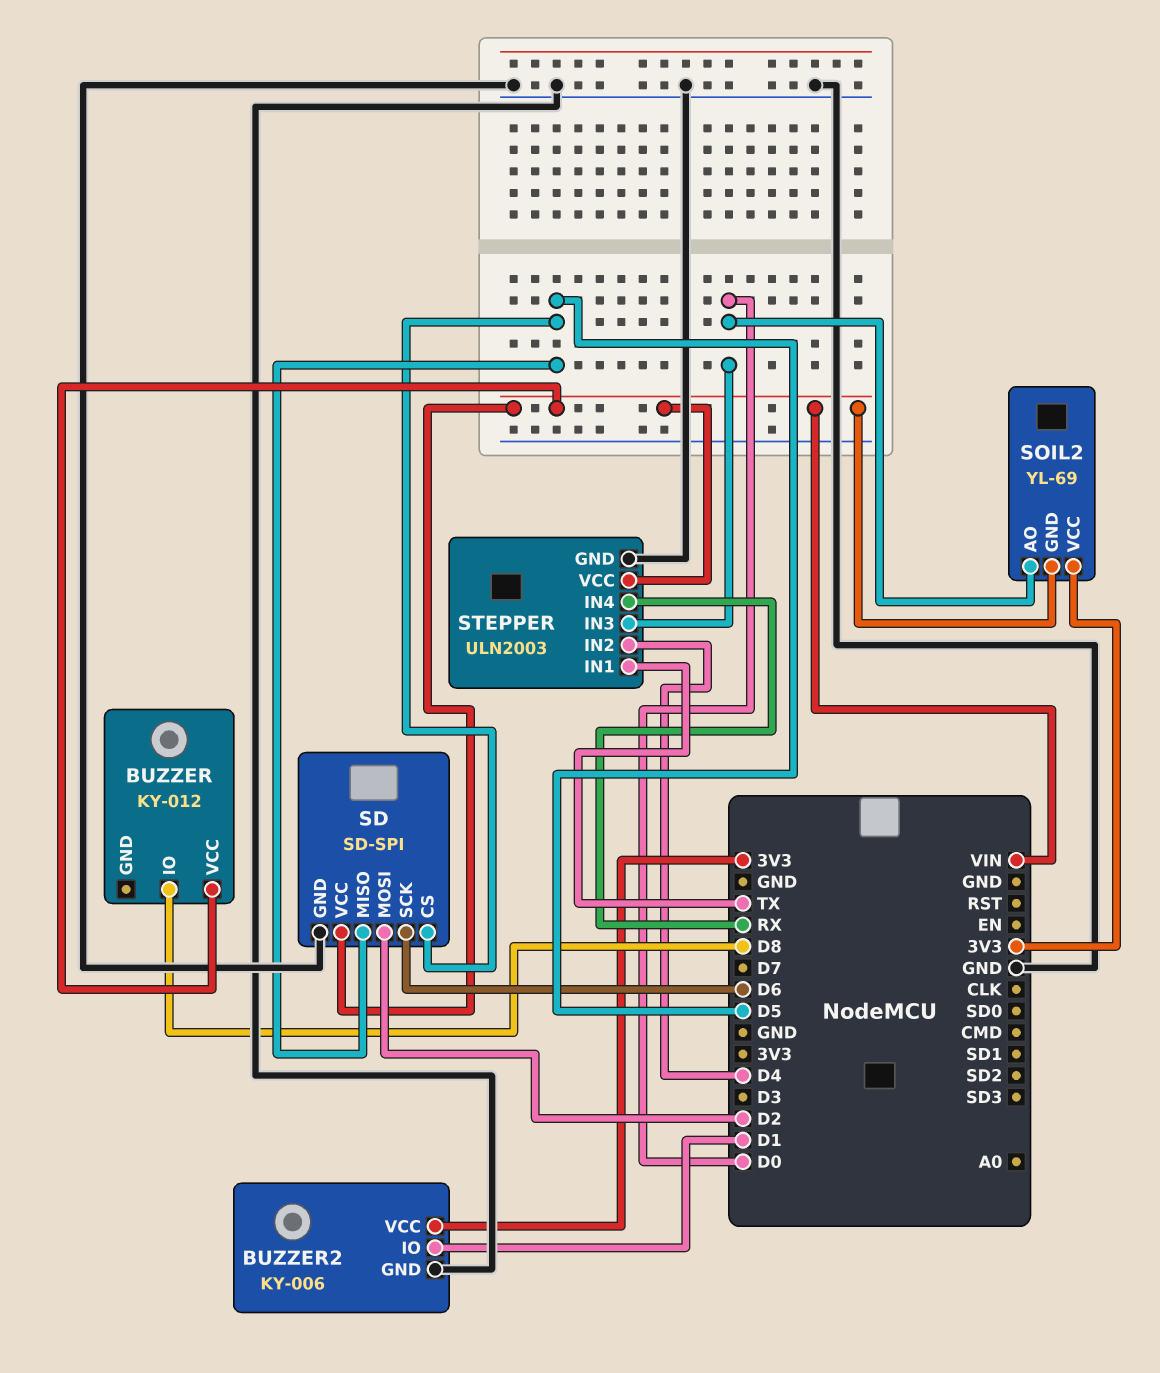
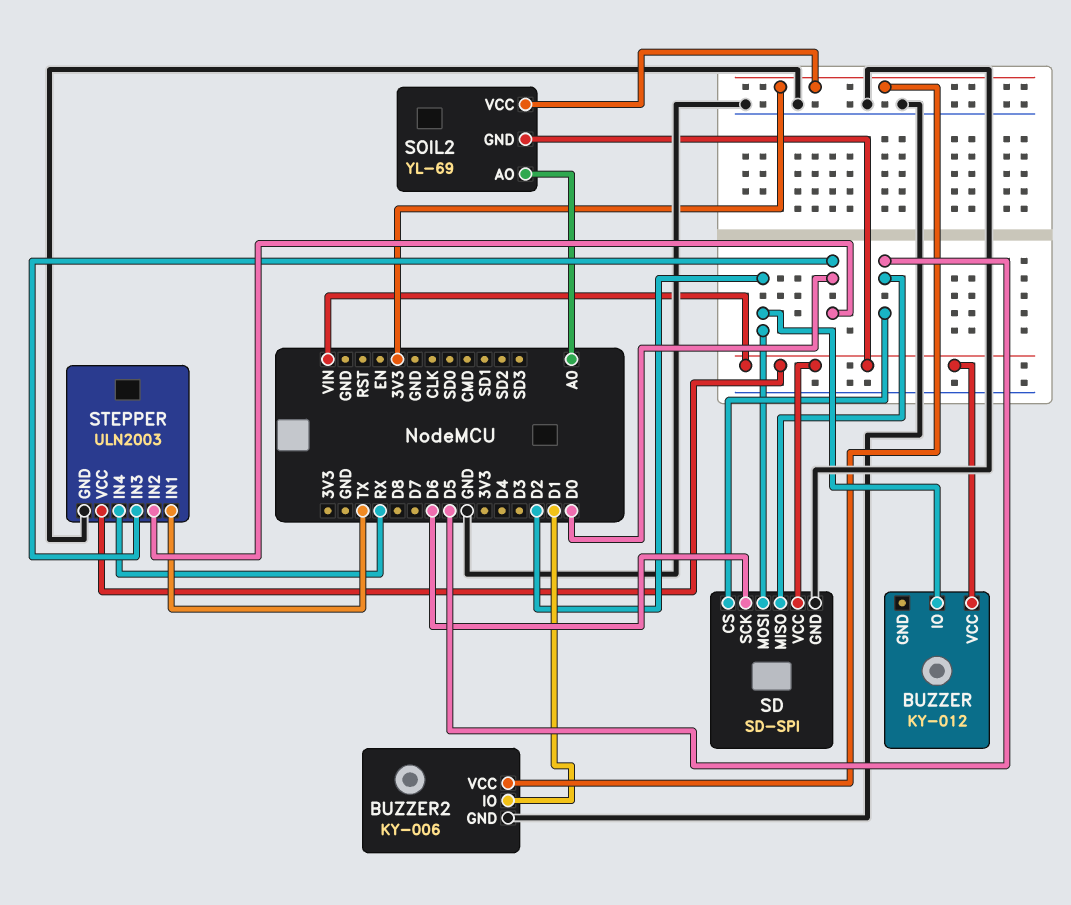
BUZZER pin IO: D8 -> D2
SOIL2 pin AO: D0 -> A0
STEPPER pin IN2: D4 -> D0

